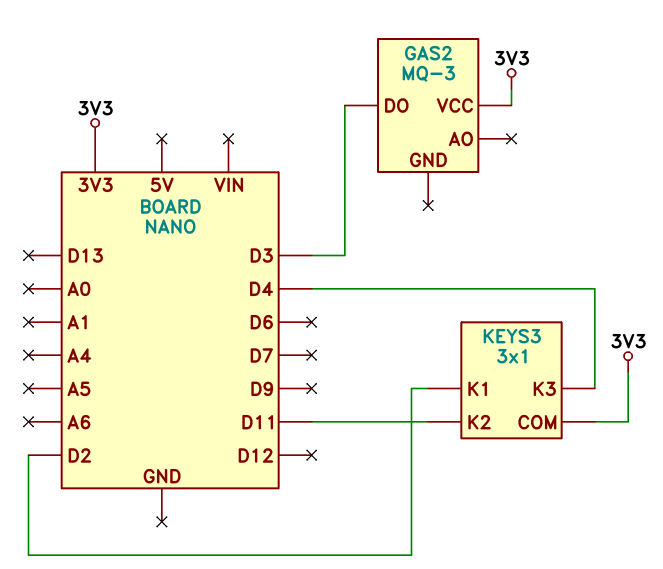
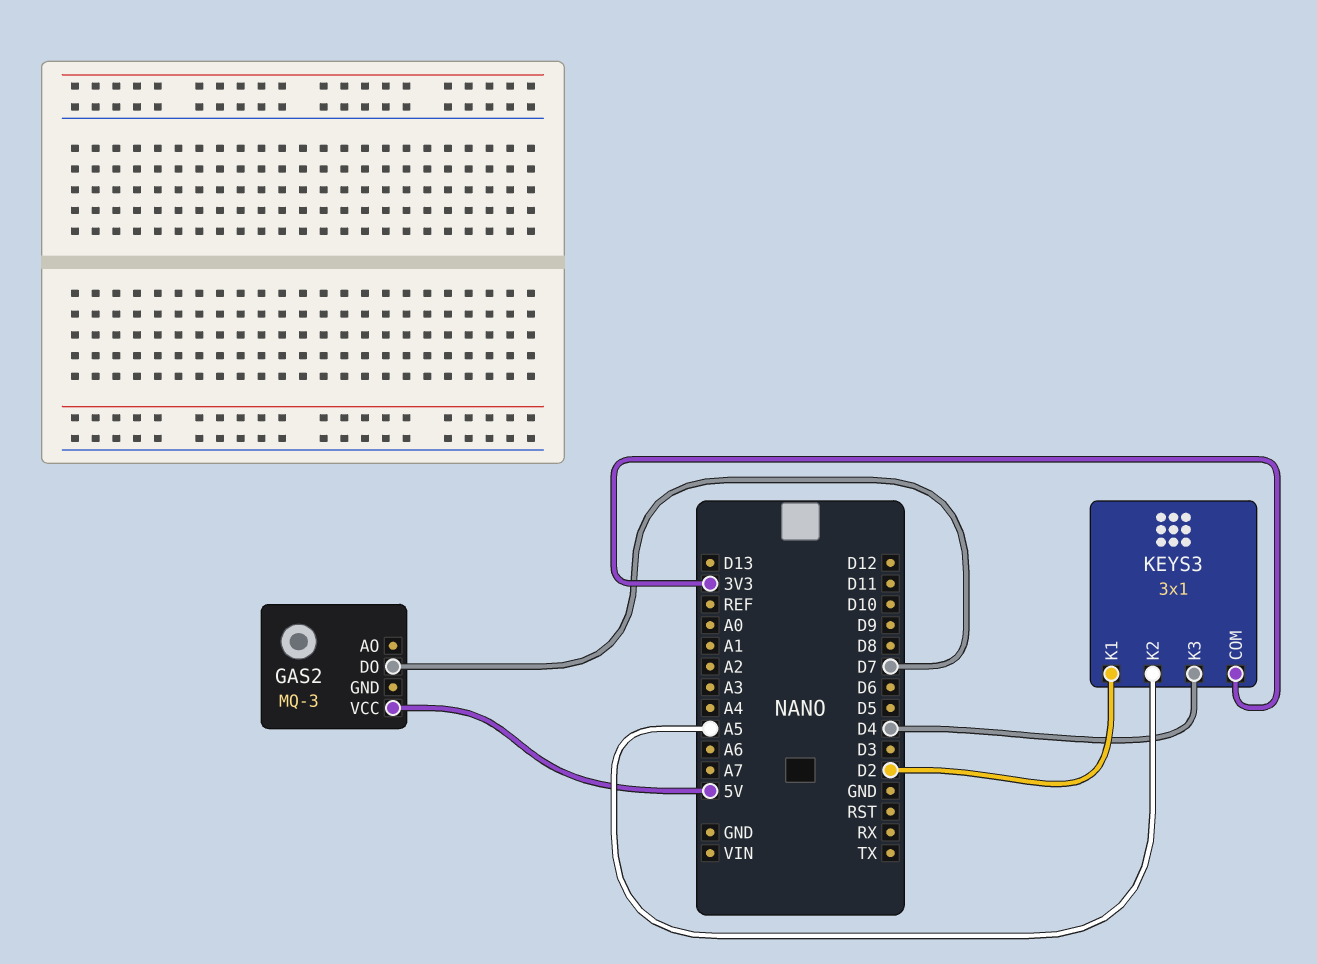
GAS2 pin DO: D3 -> D7
GAS2 pin VCC: 3V3 -> 5V
KEYS3 pin K2: D11 -> A5

